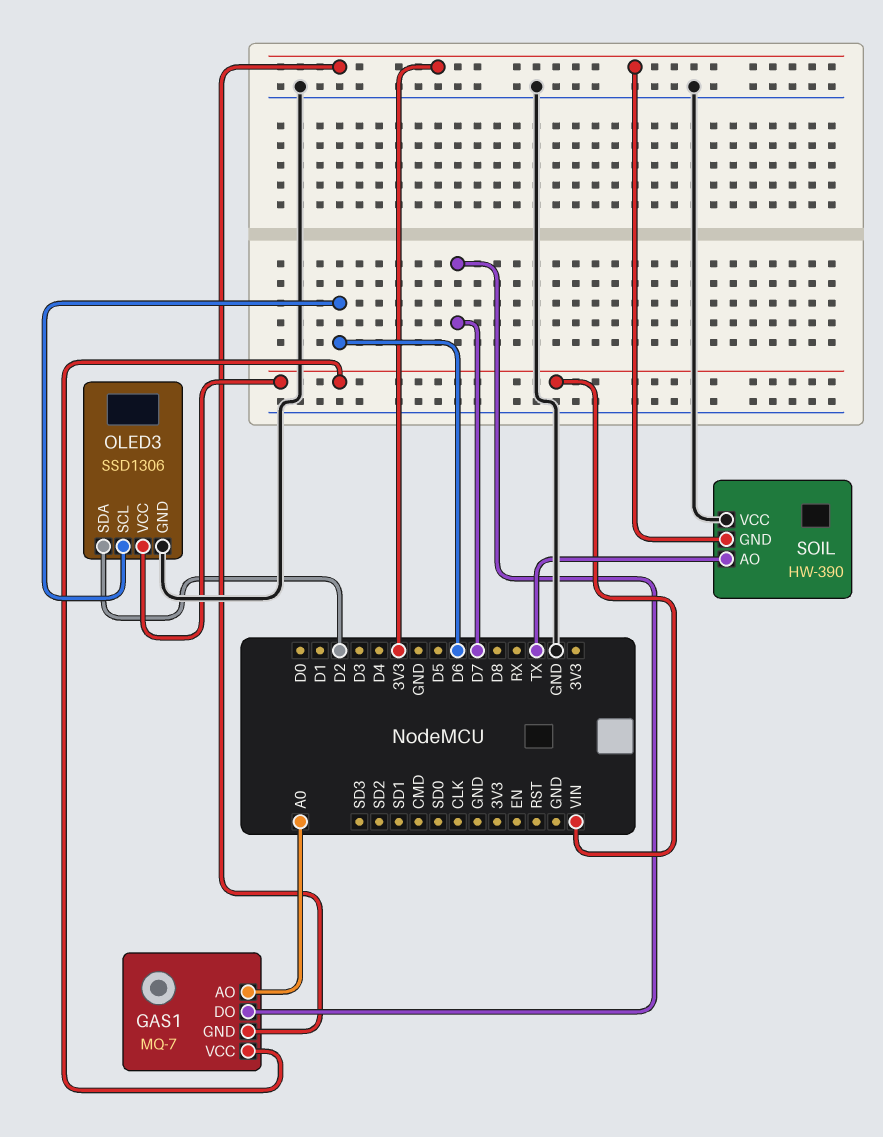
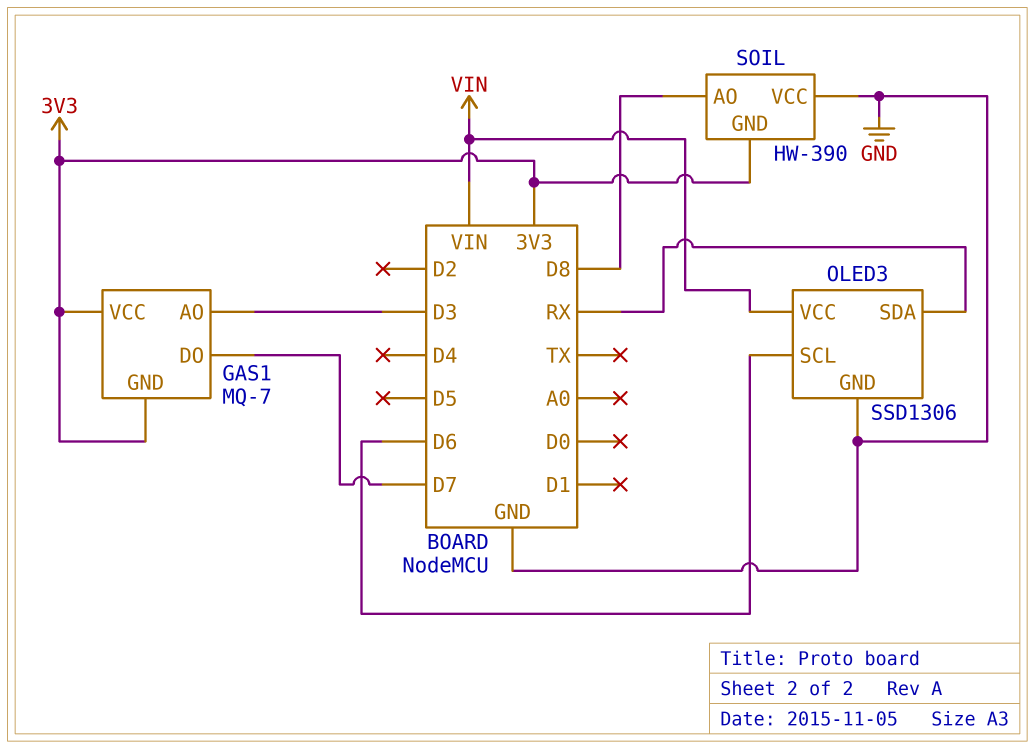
GAS1 pin AO: A0 -> D3
GAS1 pin VCC: VIN -> 3V3
OLED3 pin SDA: D2 -> RX
SOIL pin AO: TX -> D8

